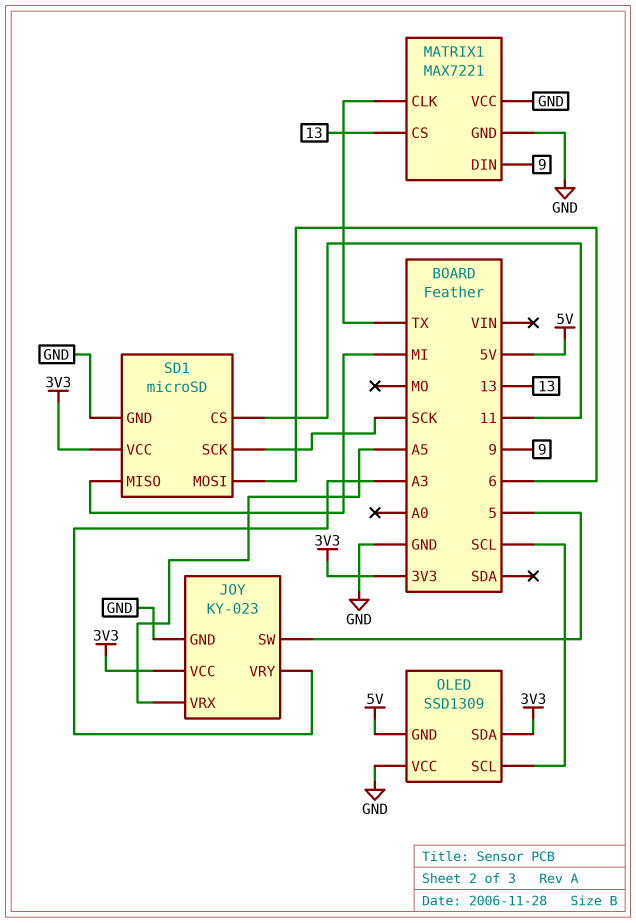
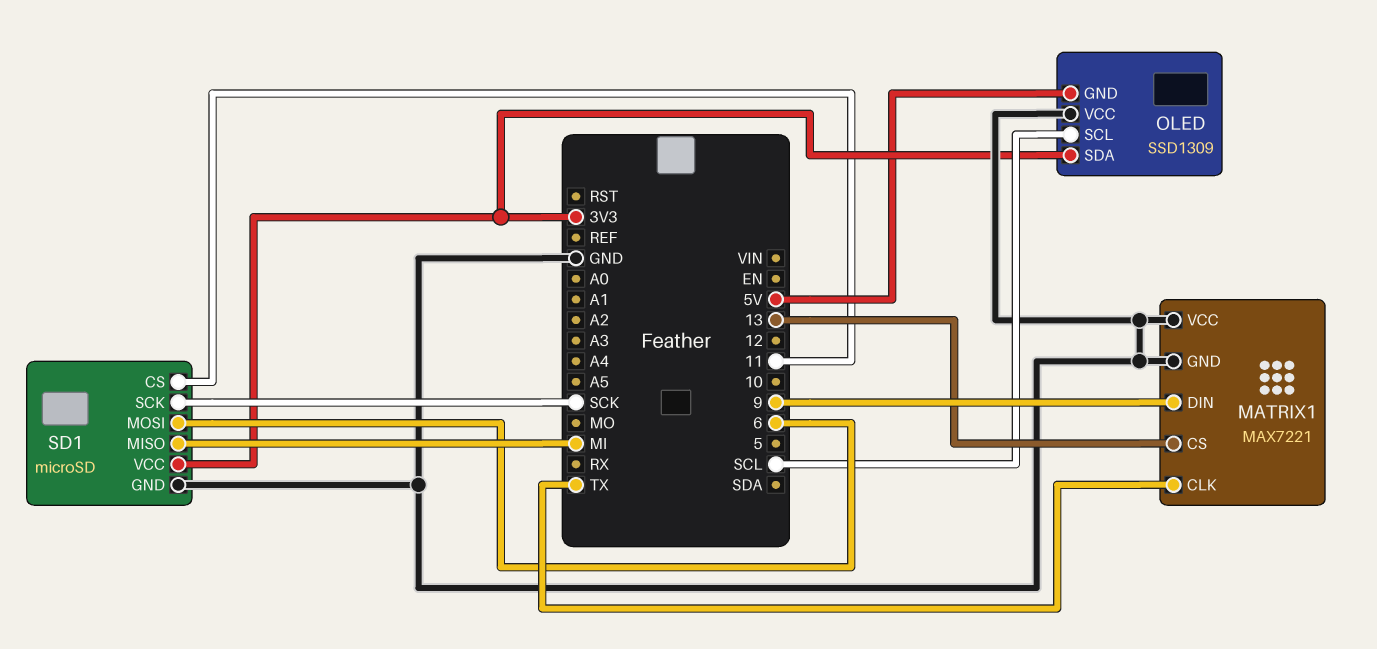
JOY: KY-023 -> none
JOY pin GND: GND -> none
JOY pin SW: 5 -> none
JOY pin VCC: 3V3 -> none
JOY pin VRX: A5 -> none
JOY pin VRY: A3 -> none

